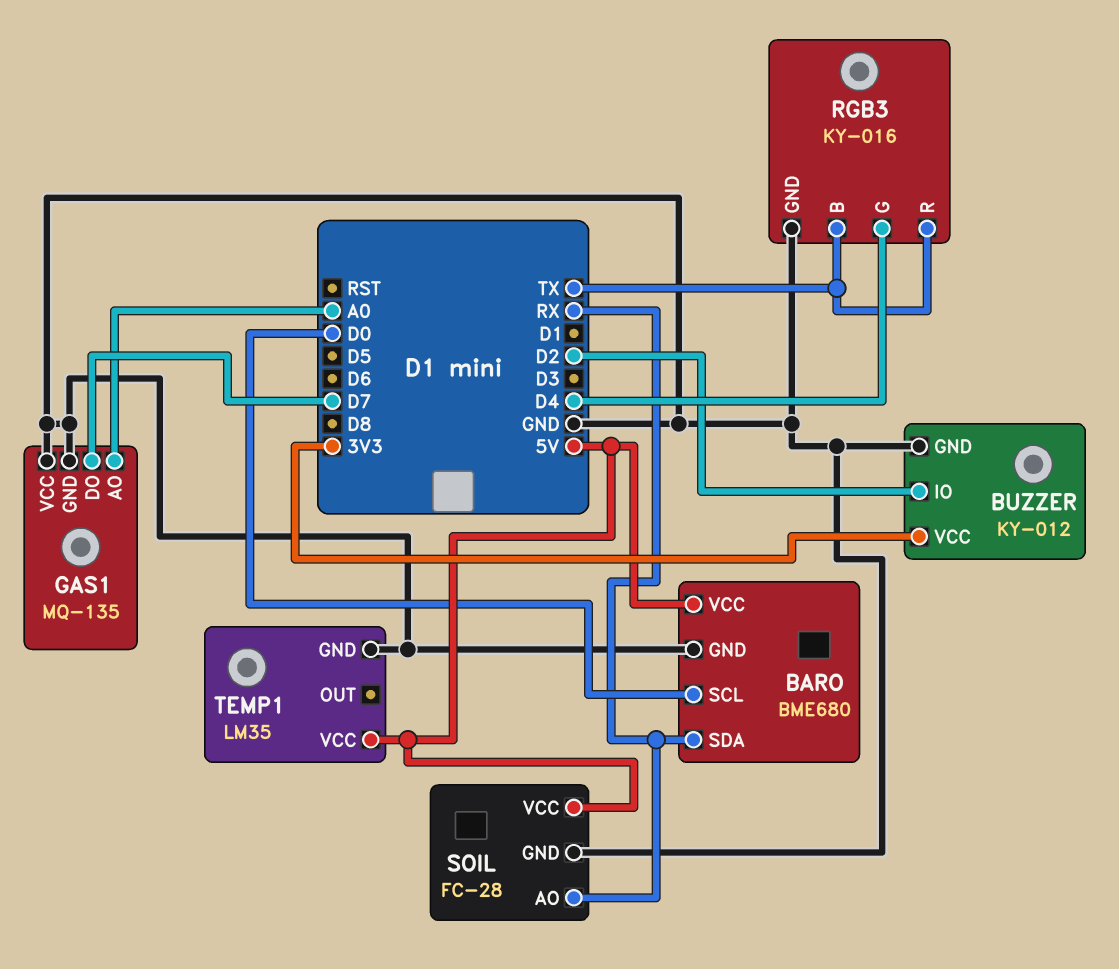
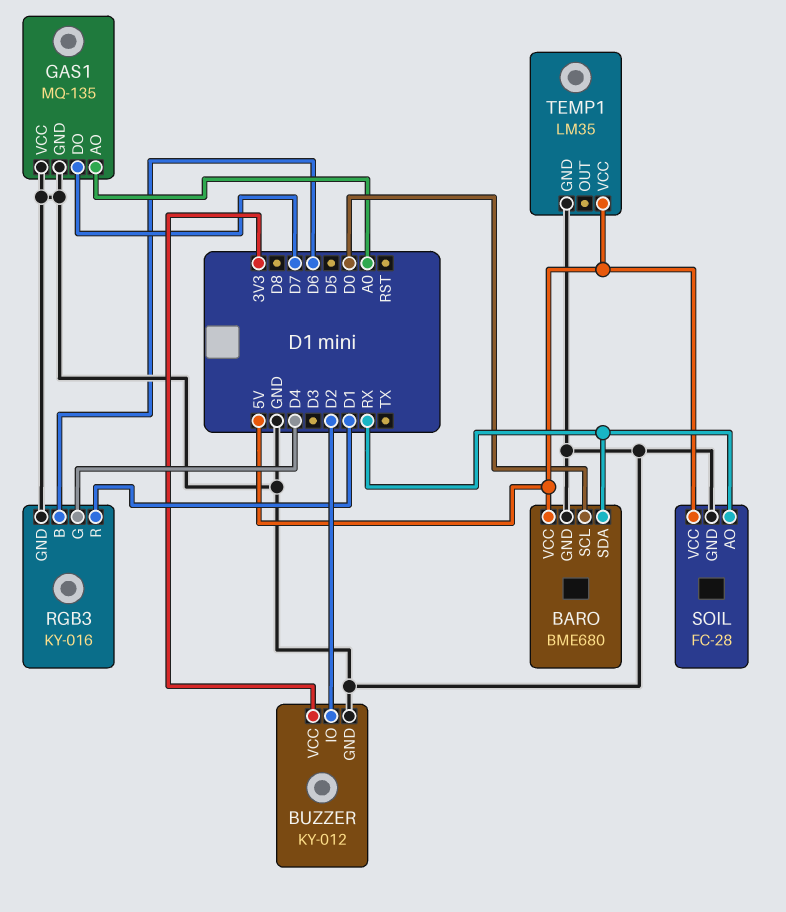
RGB3 pin B: TX -> D6
RGB3 pin R: TX -> D1

